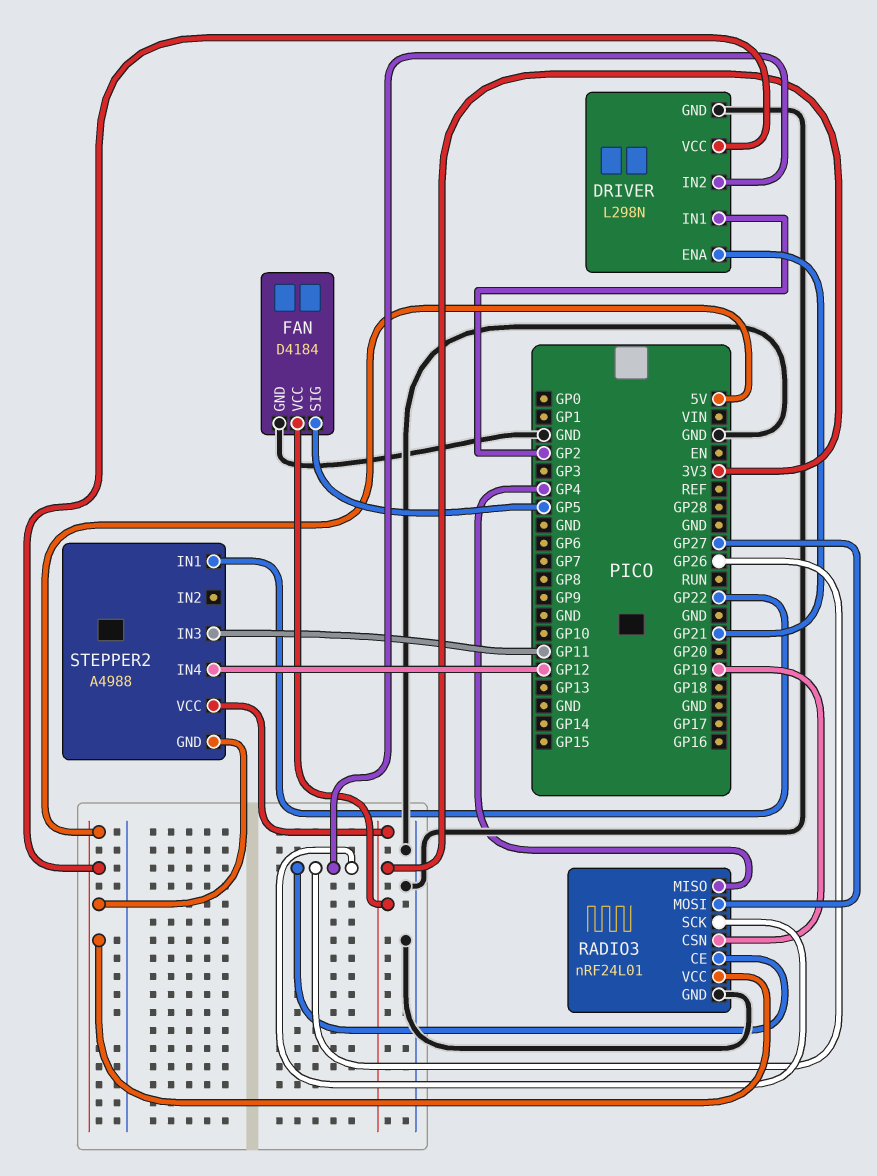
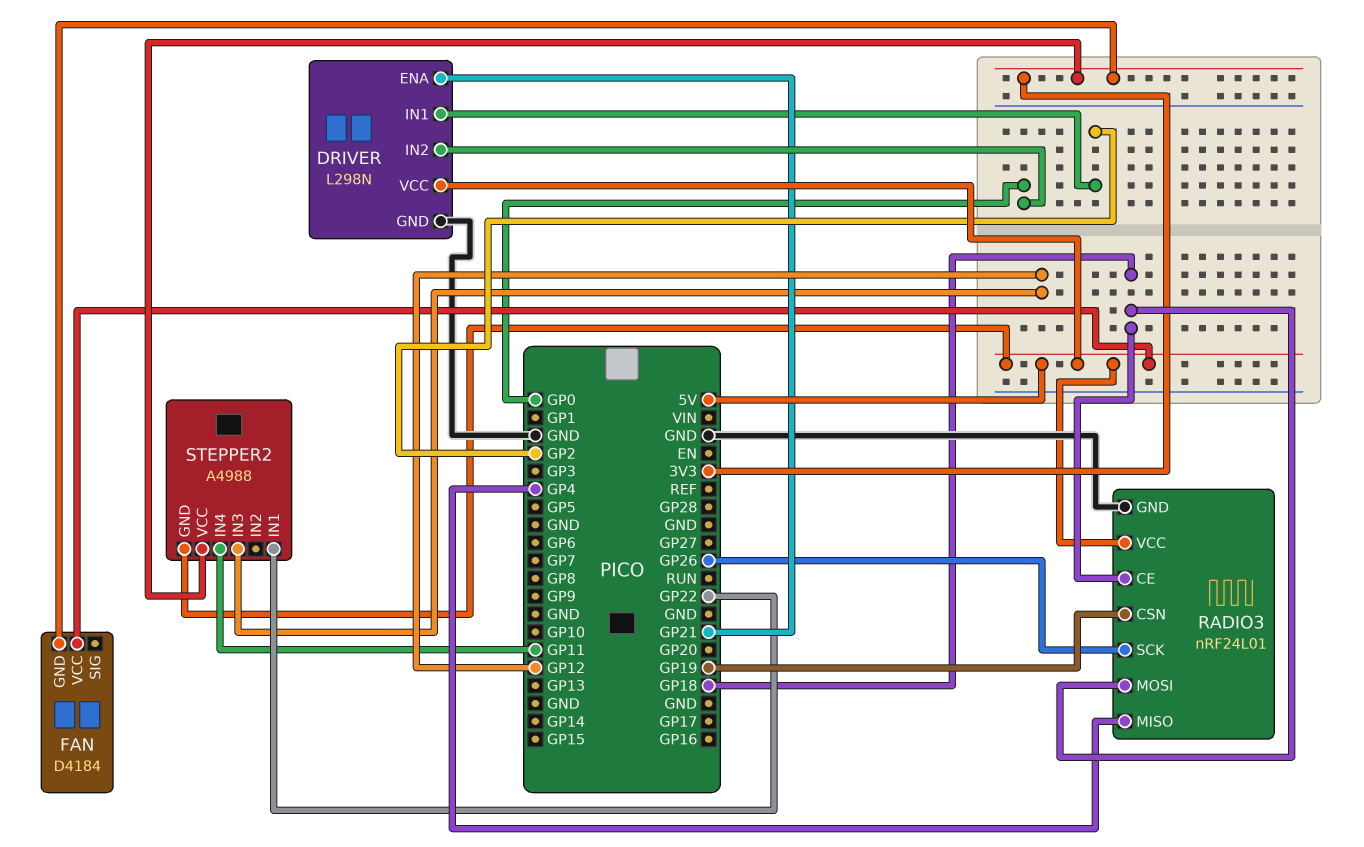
DRIVER pin IN2: GP26 -> GP0
FAN pin GND: GND -> 3V3
FAN pin SIG: GP5 -> none
FAN pin VCC: 3V3 -> 5V
RADIO3 pin CE: GP26 -> GP18
RADIO3 pin MOSI: GP27 -> GP18
STEPPER2 pin IN3: GP11 -> GP12
STEPPER2 pin IN4: GP12 -> GP11

